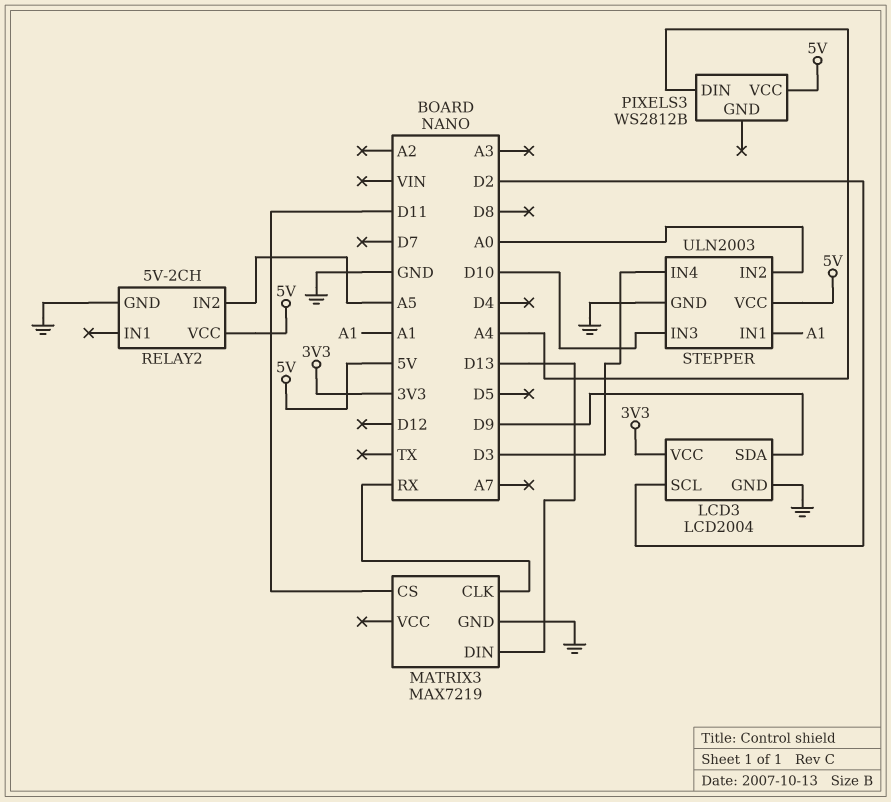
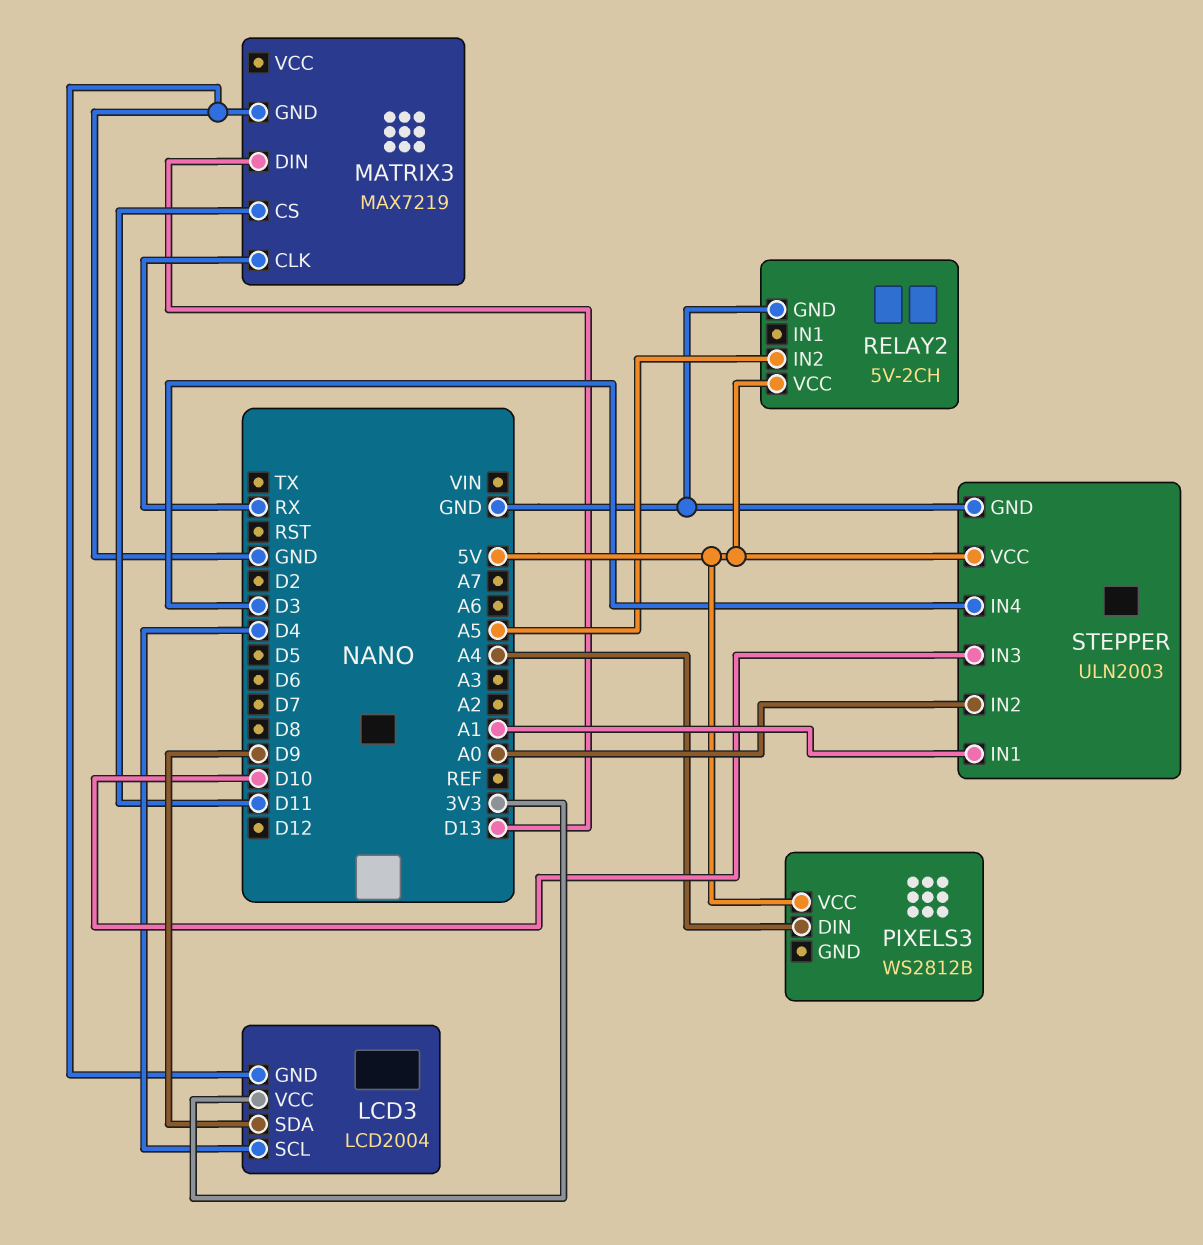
LCD3 pin SCL: D2 -> D4

